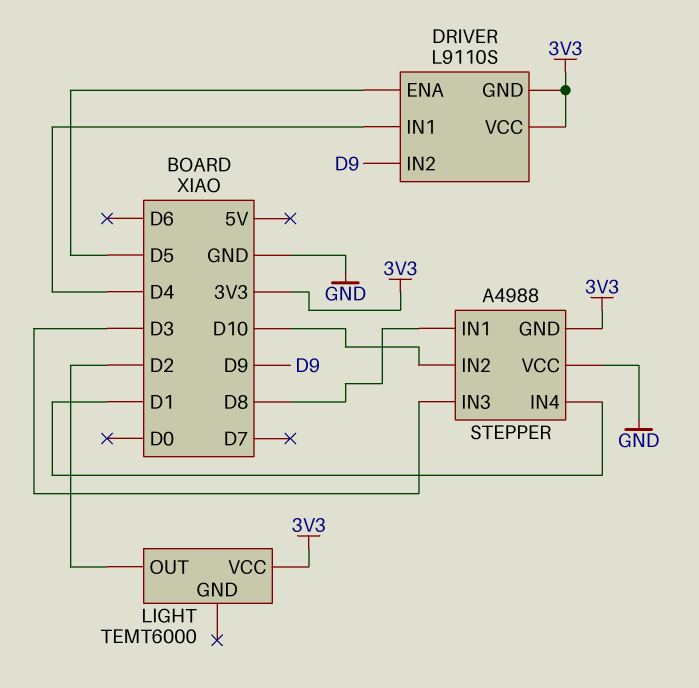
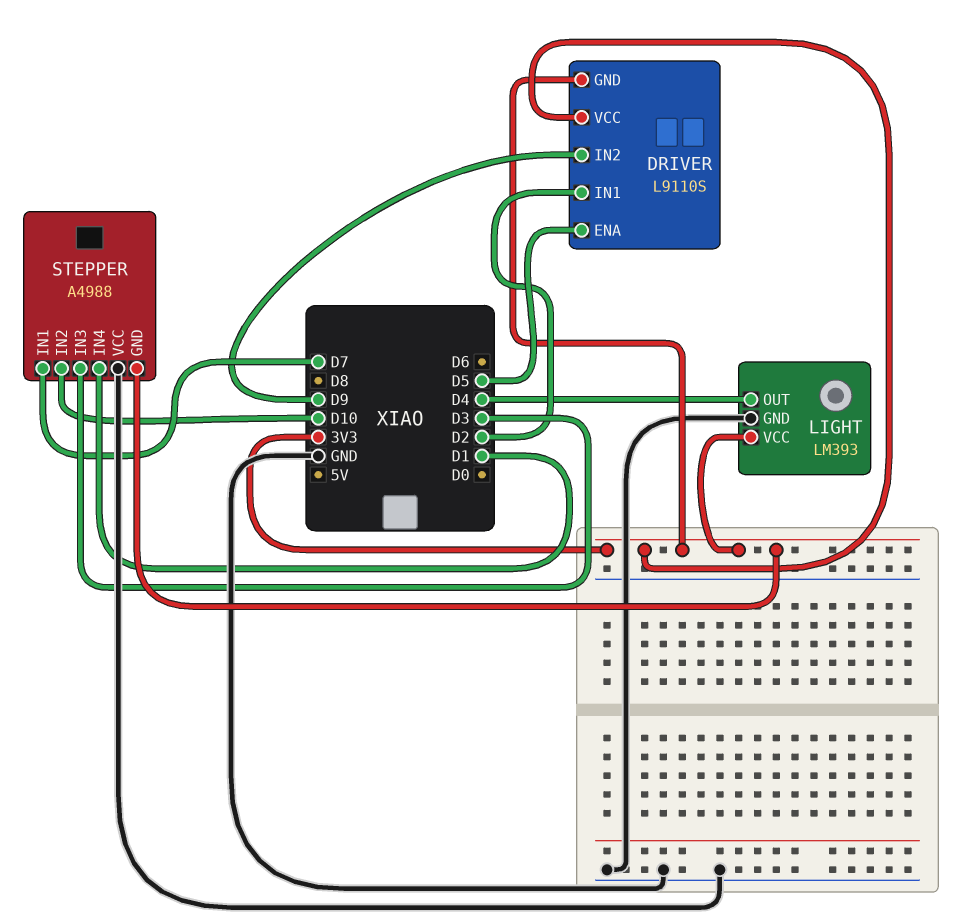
DRIVER pin IN1: D4 -> D2
LIGHT: TEMT6000 -> LM393
LIGHT pin GND: none -> GND
LIGHT pin OUT: D2 -> D4
STEPPER pin IN1: D8 -> D7

